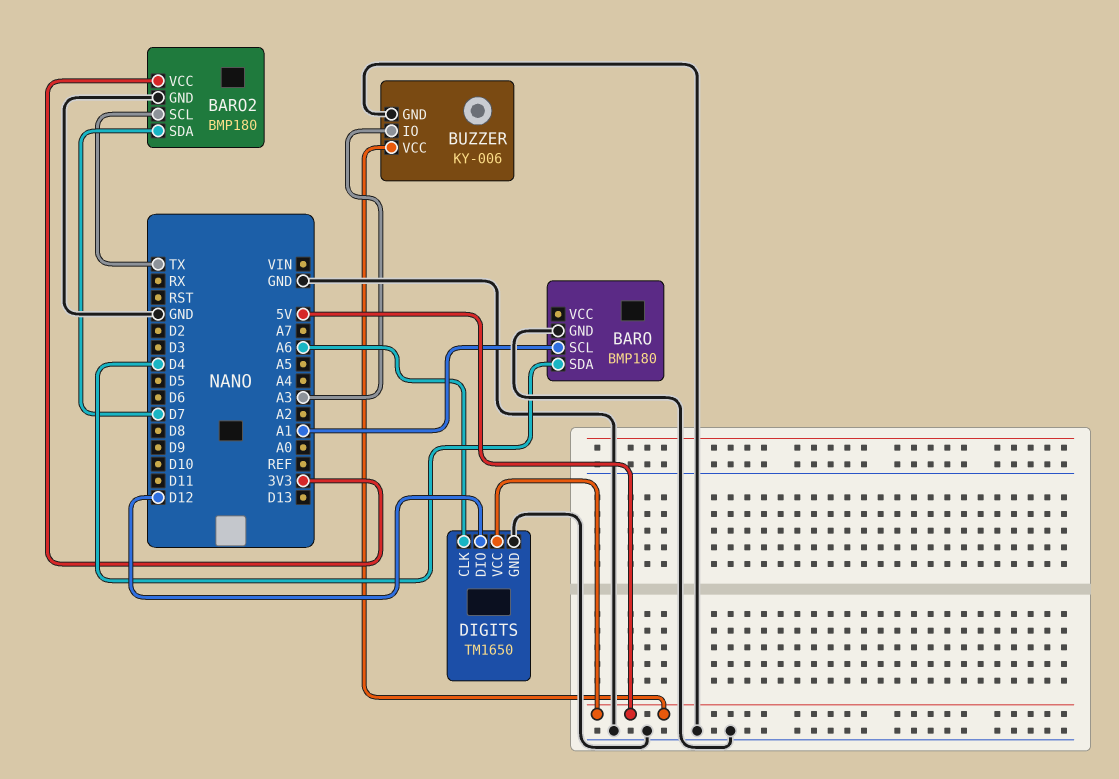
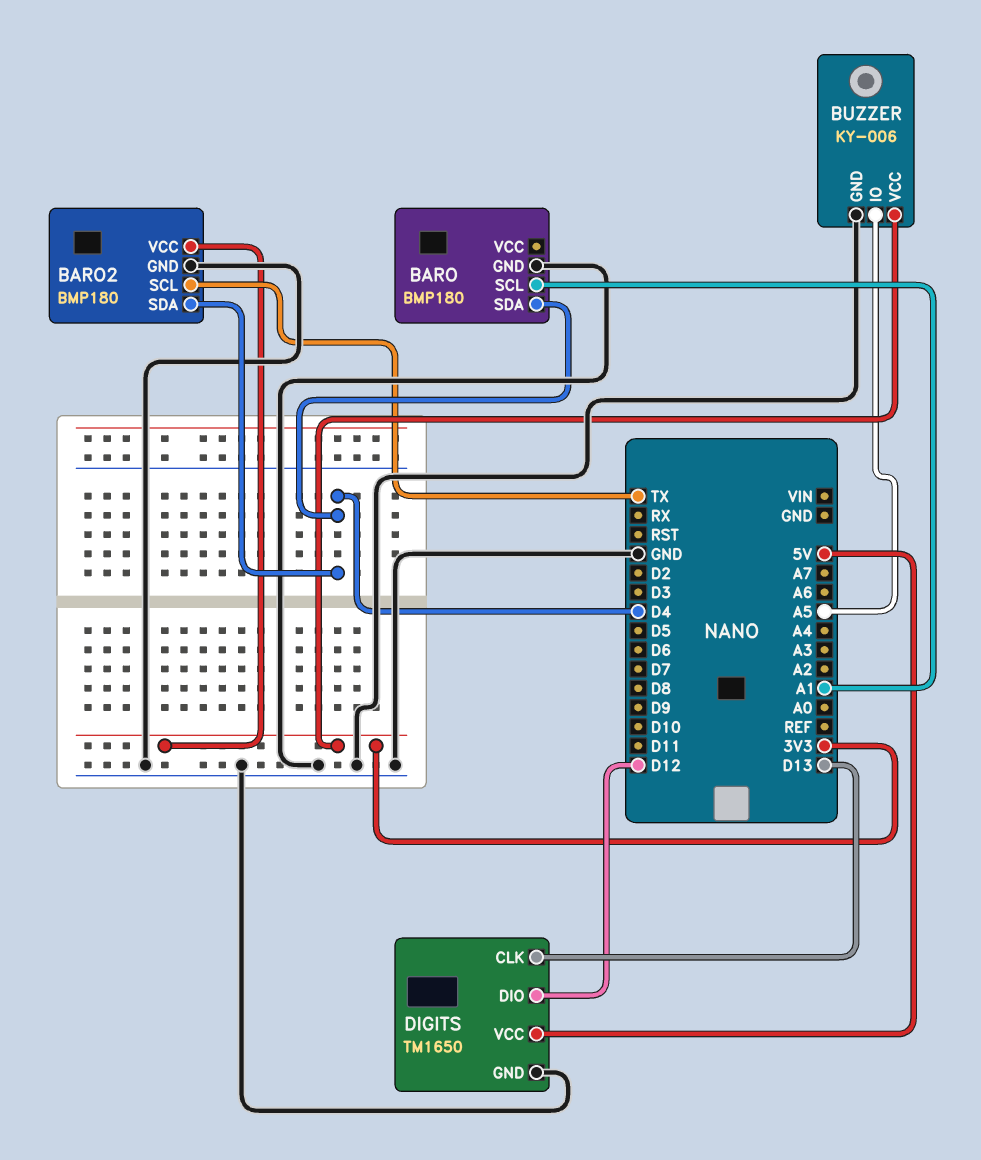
BARO2 pin SDA: D7 -> D4
BUZZER pin IO: A3 -> A5
BUZZER pin VCC: 5V -> 3V3
DIGITS pin CLK: A6 -> D13

